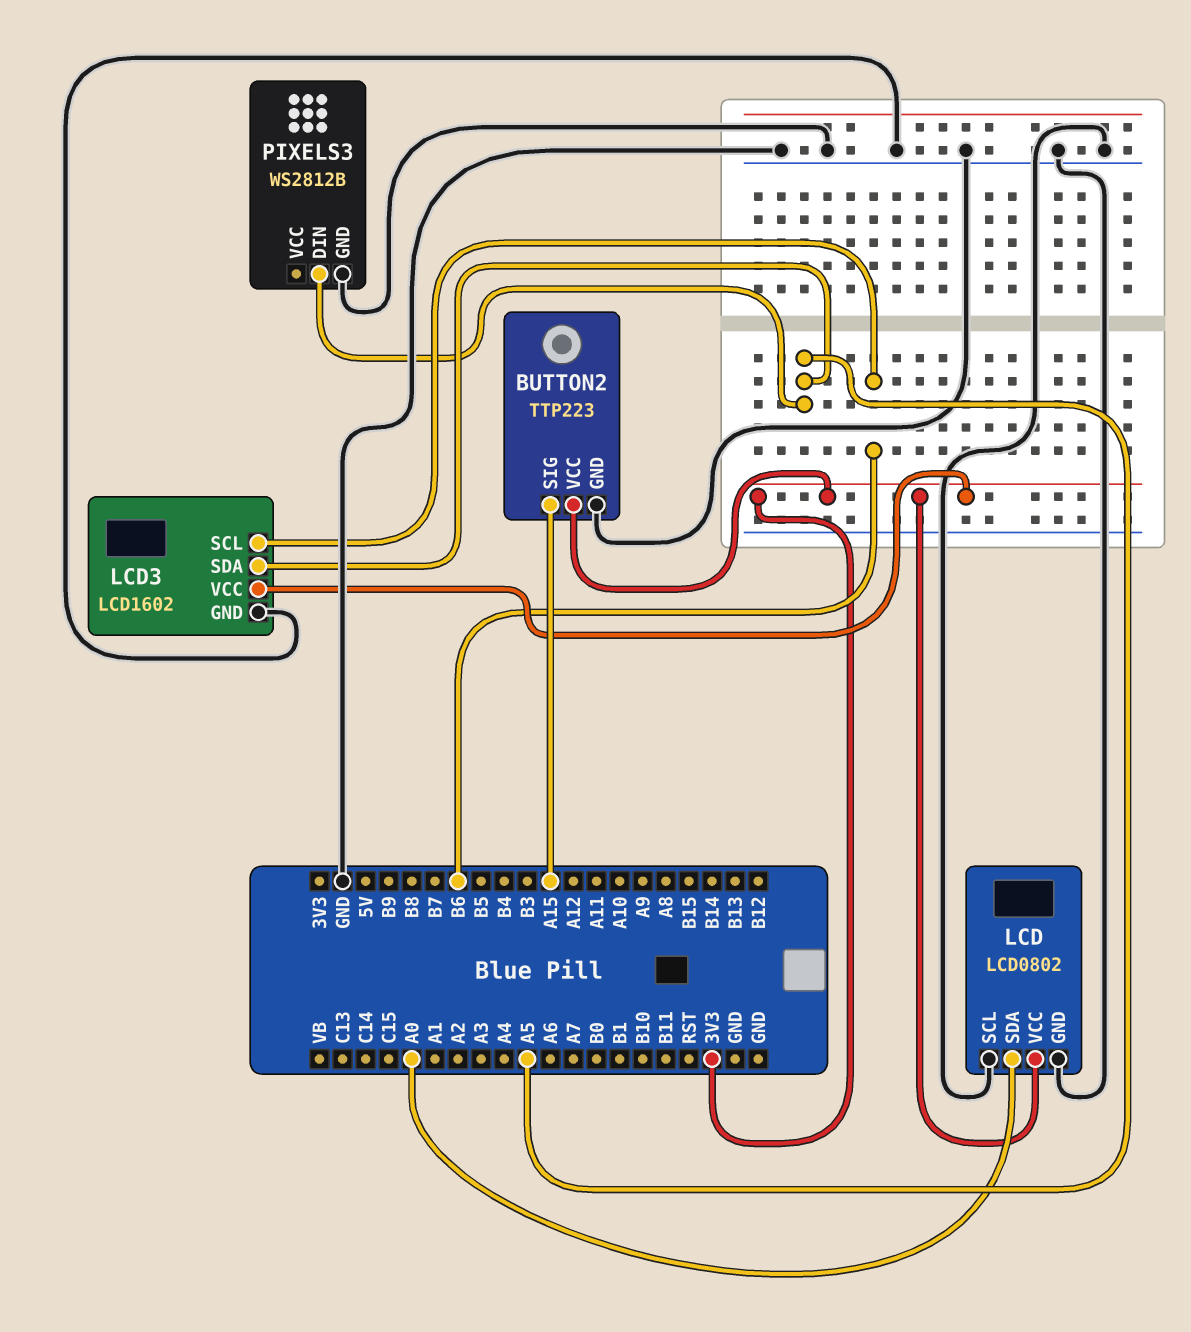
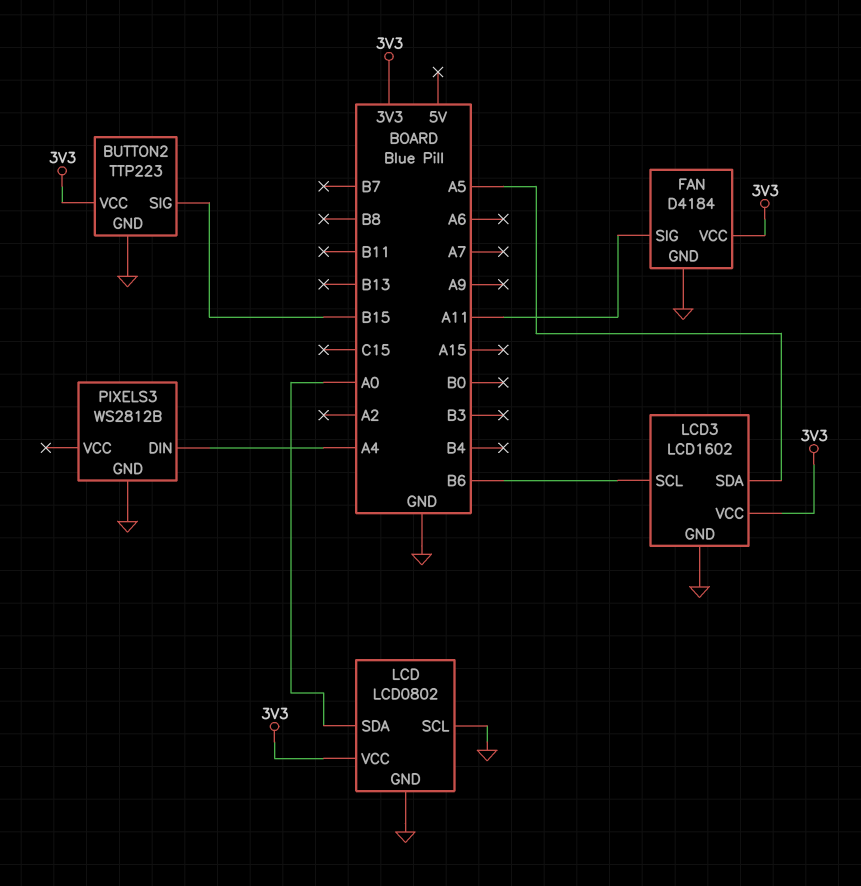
BUTTON2 pin SIG: A15 -> B15
FAN: none -> D4184
FAN pin GND: none -> GND
FAN pin SIG: none -> A11
FAN pin VCC: none -> 3V3
PIXELS3 pin DIN: A5 -> A4

